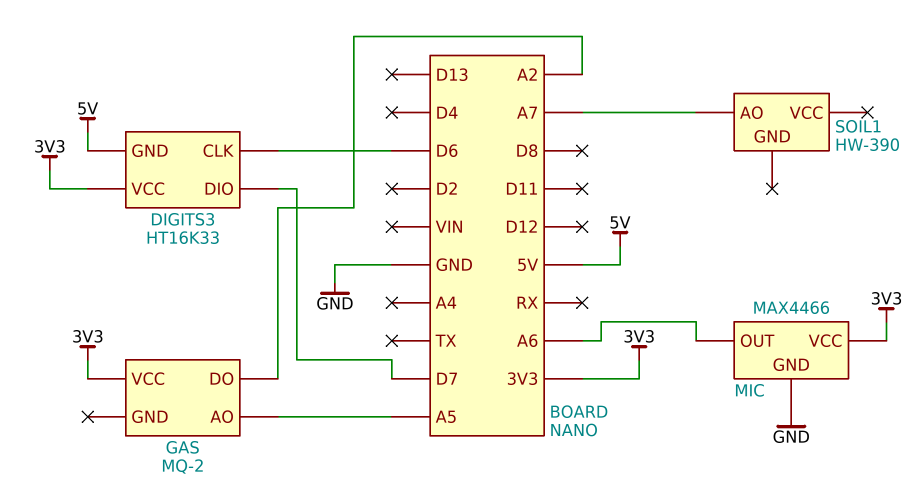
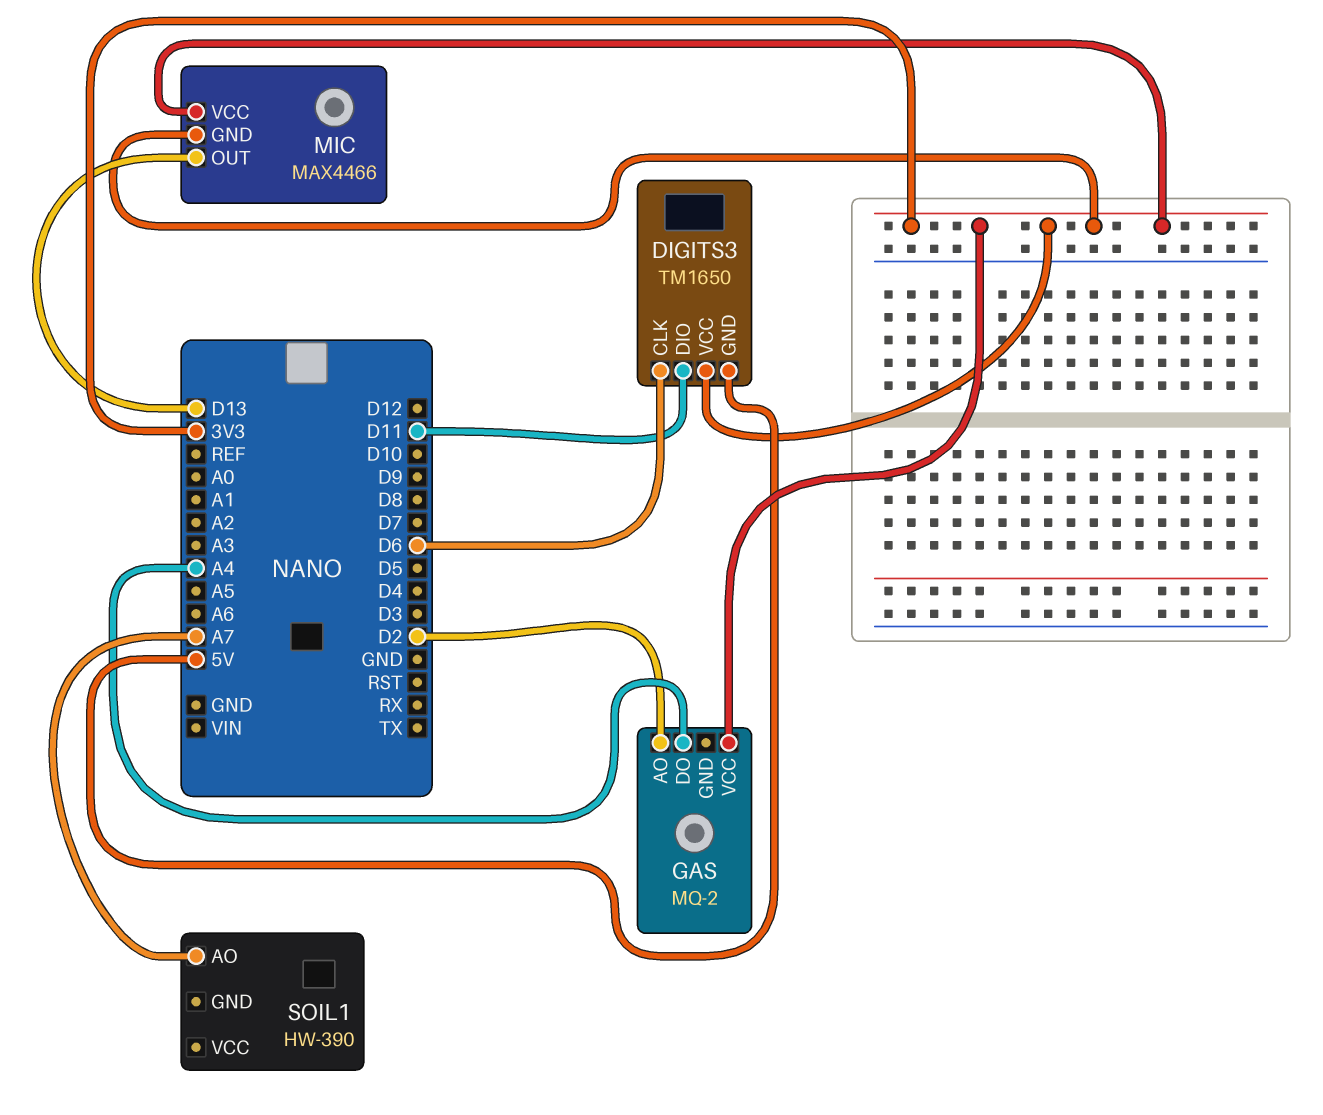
DIGITS3: HT16K33 -> TM1650
DIGITS3 pin DIO: D7 -> D11
GAS pin AO: A5 -> D2
GAS pin DO: A2 -> A4
MIC pin GND: GND -> 3V3
MIC pin OUT: A6 -> D13

